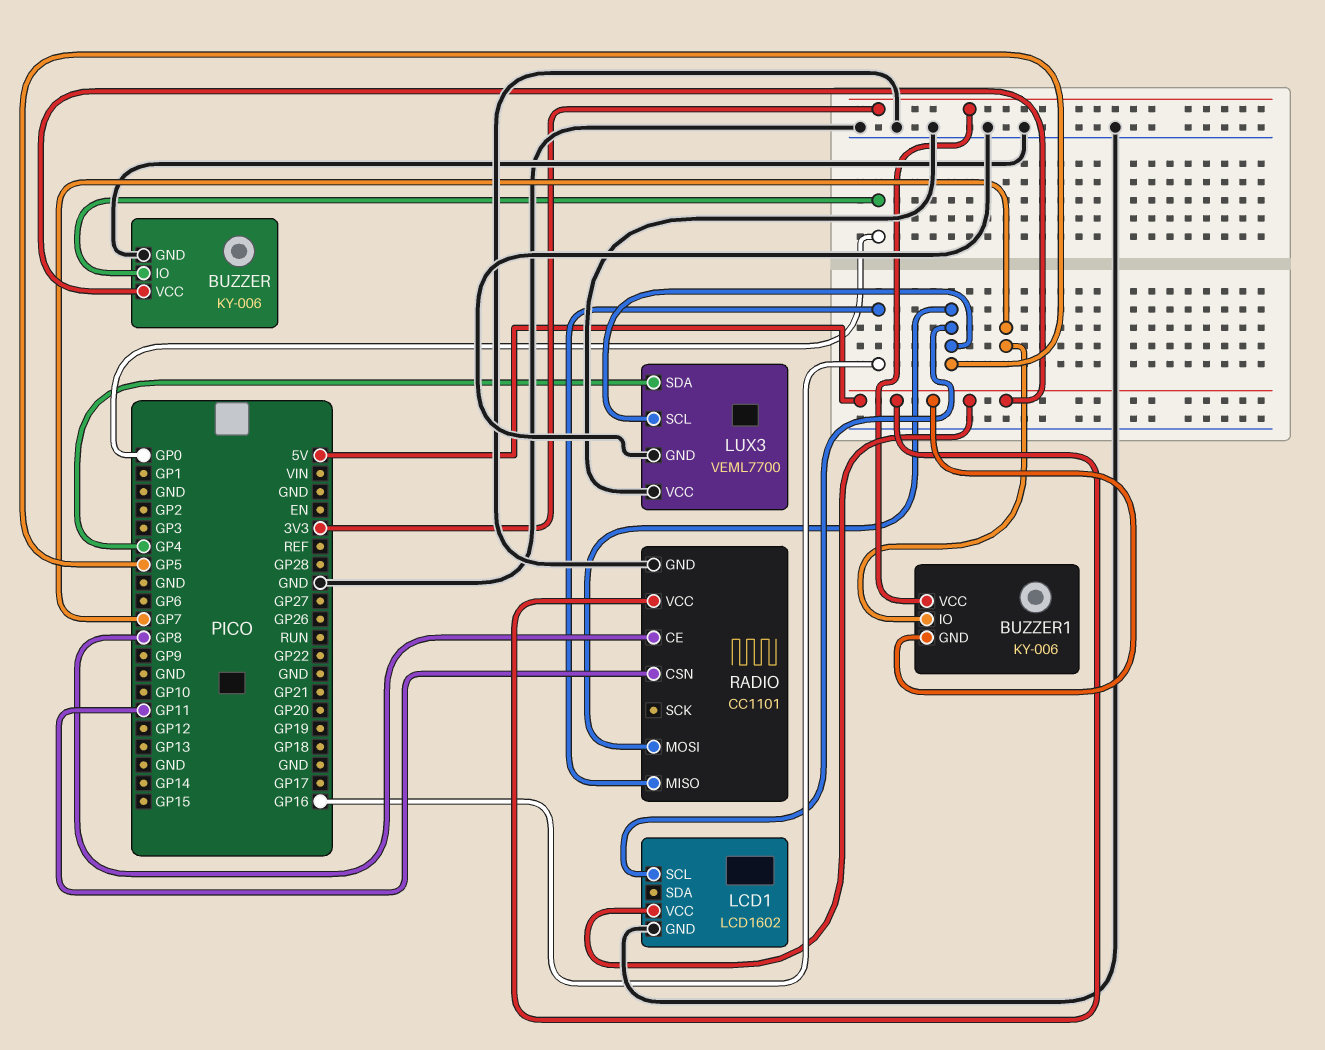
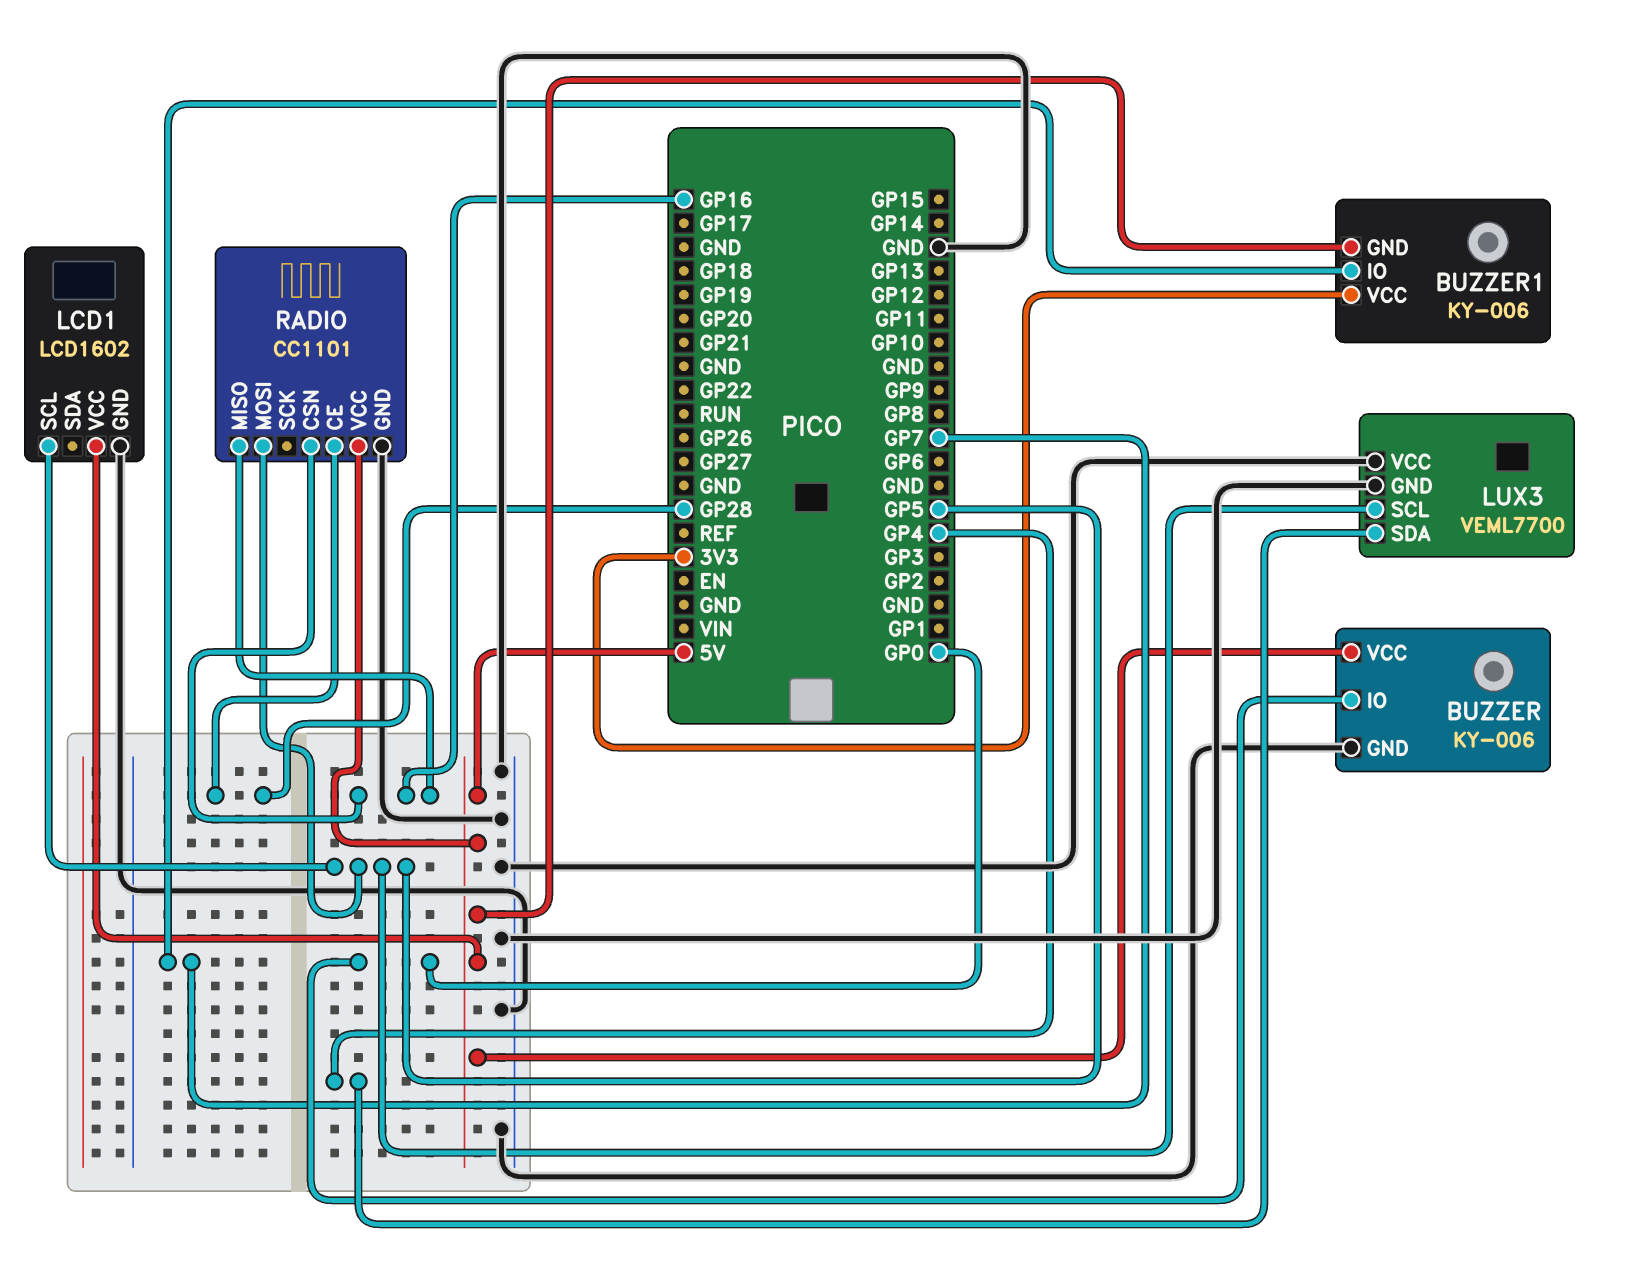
RADIO pin CE: GP8 -> GP28
RADIO pin CSN: GP11 -> GP16

